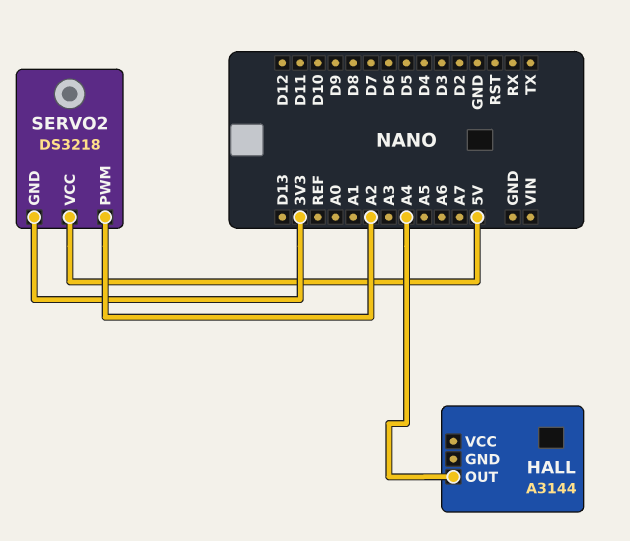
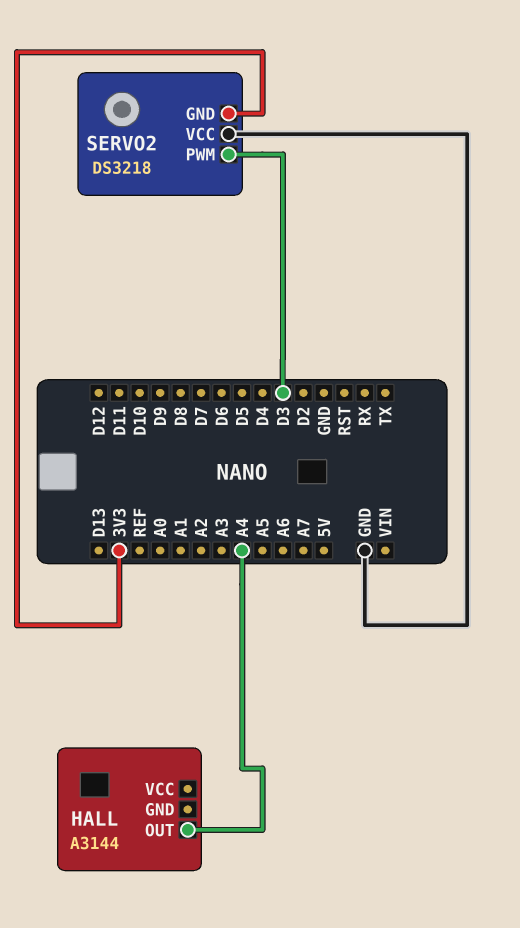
SERVO2 pin PWM: A2 -> D3
SERVO2 pin VCC: 5V -> GND

